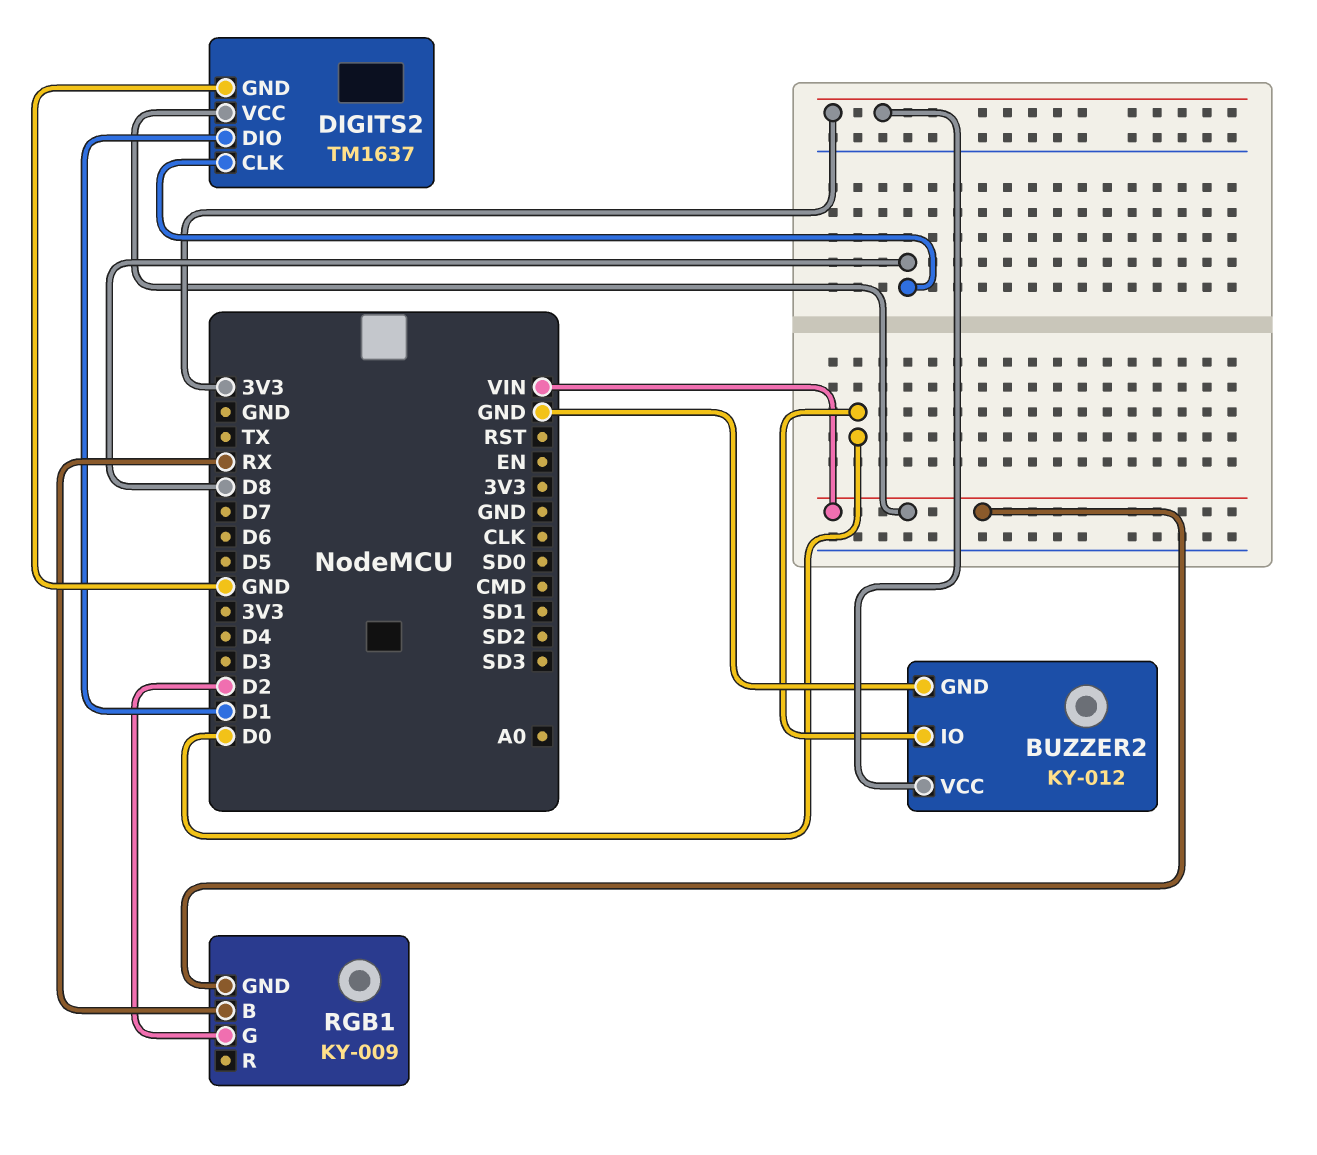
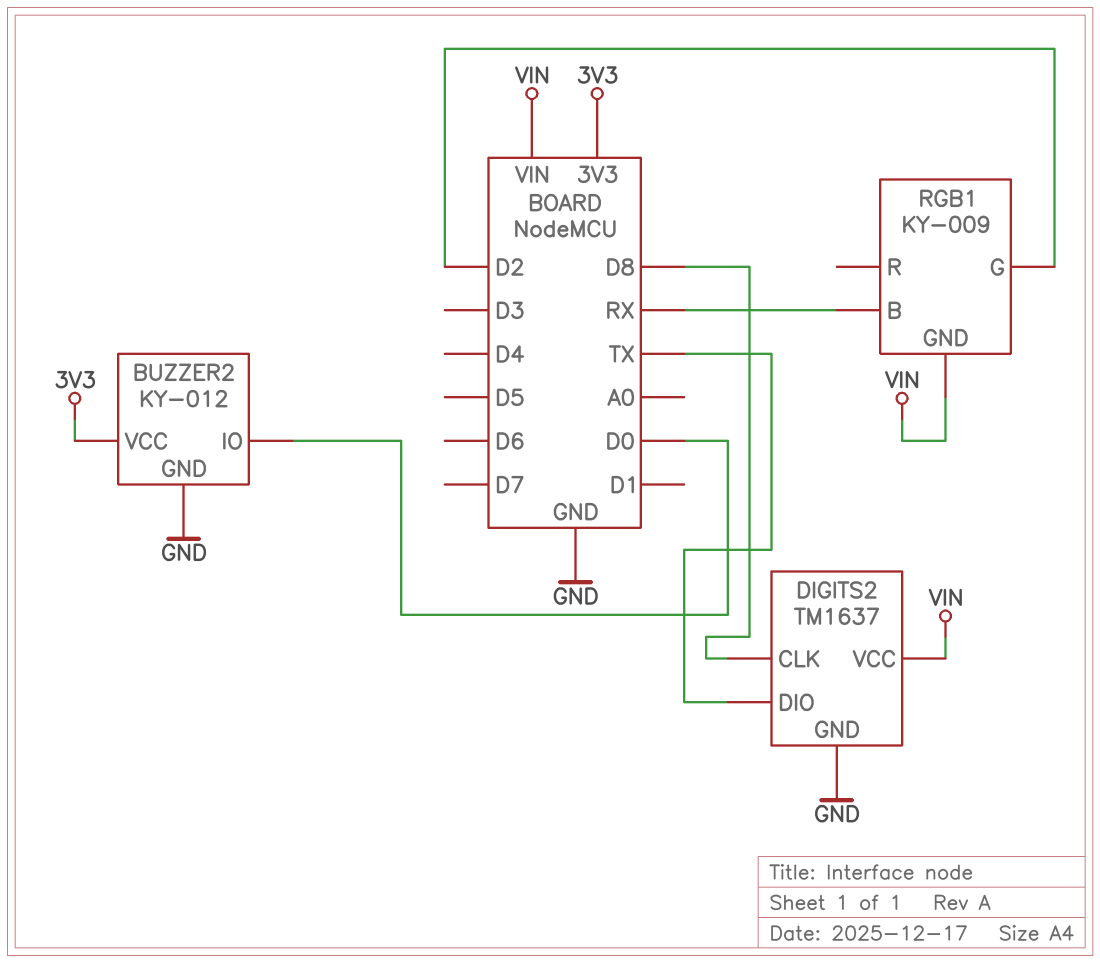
DIGITS2 pin DIO: D1 -> TX

